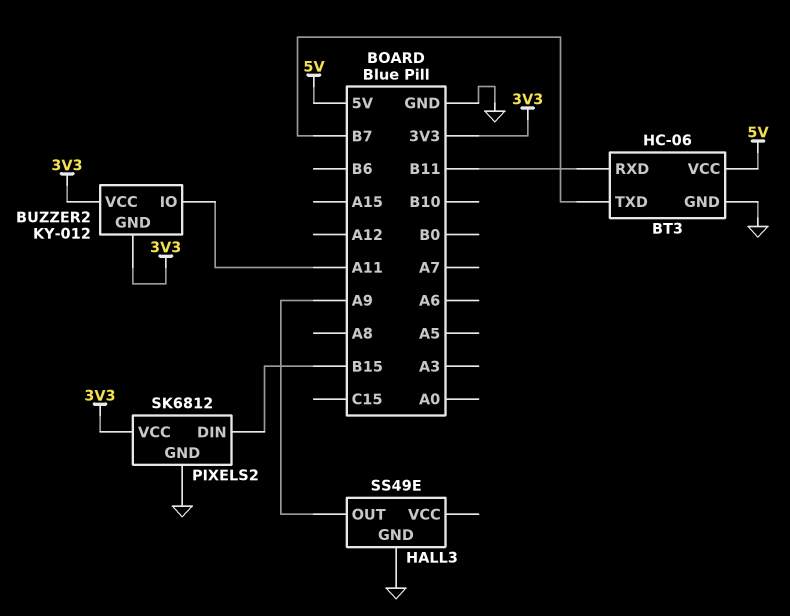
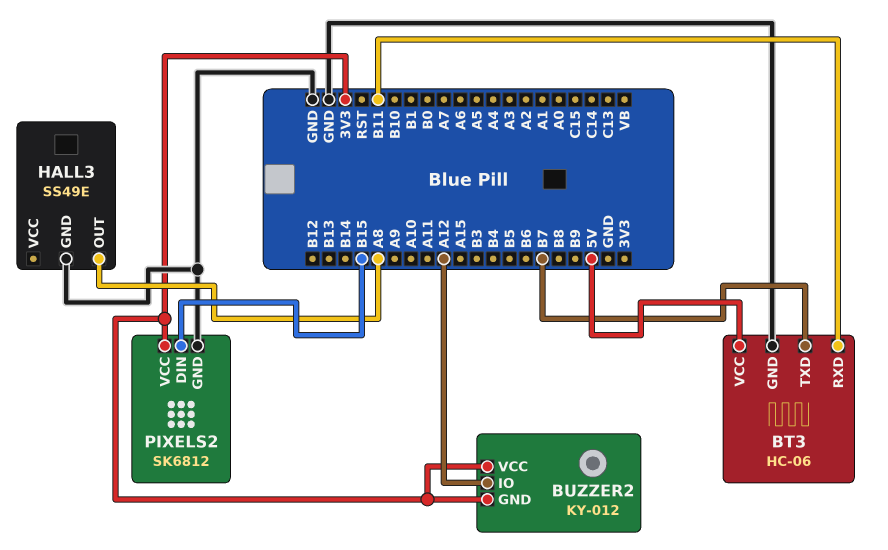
BUZZER2 pin IO: A11 -> A12
HALL3 pin OUT: A9 -> A8

